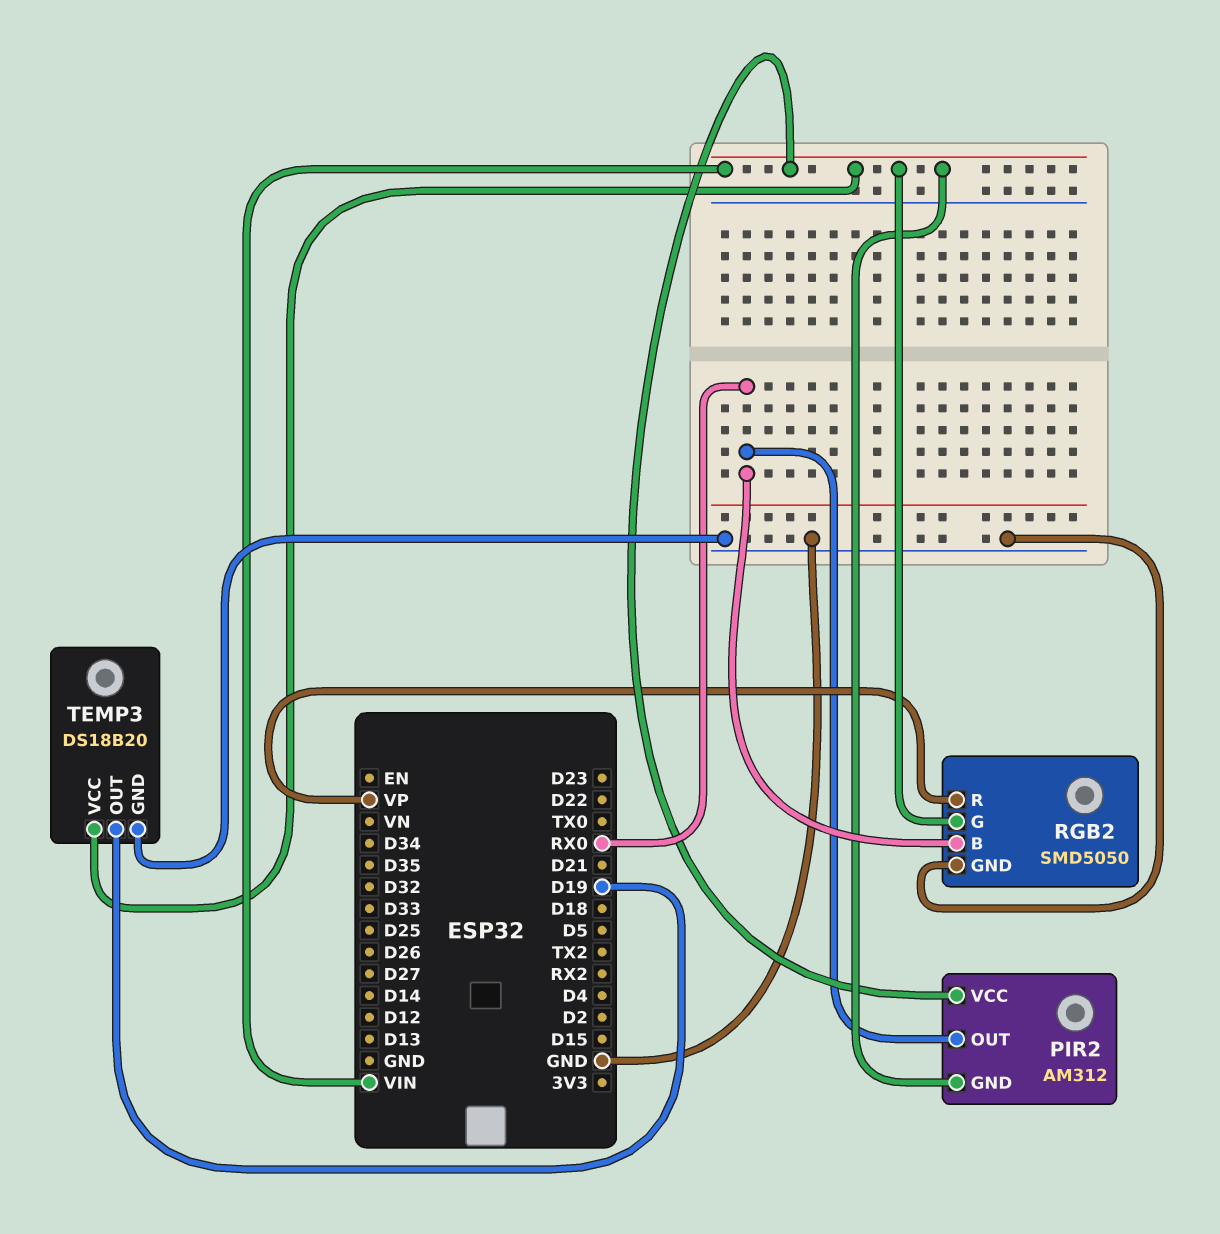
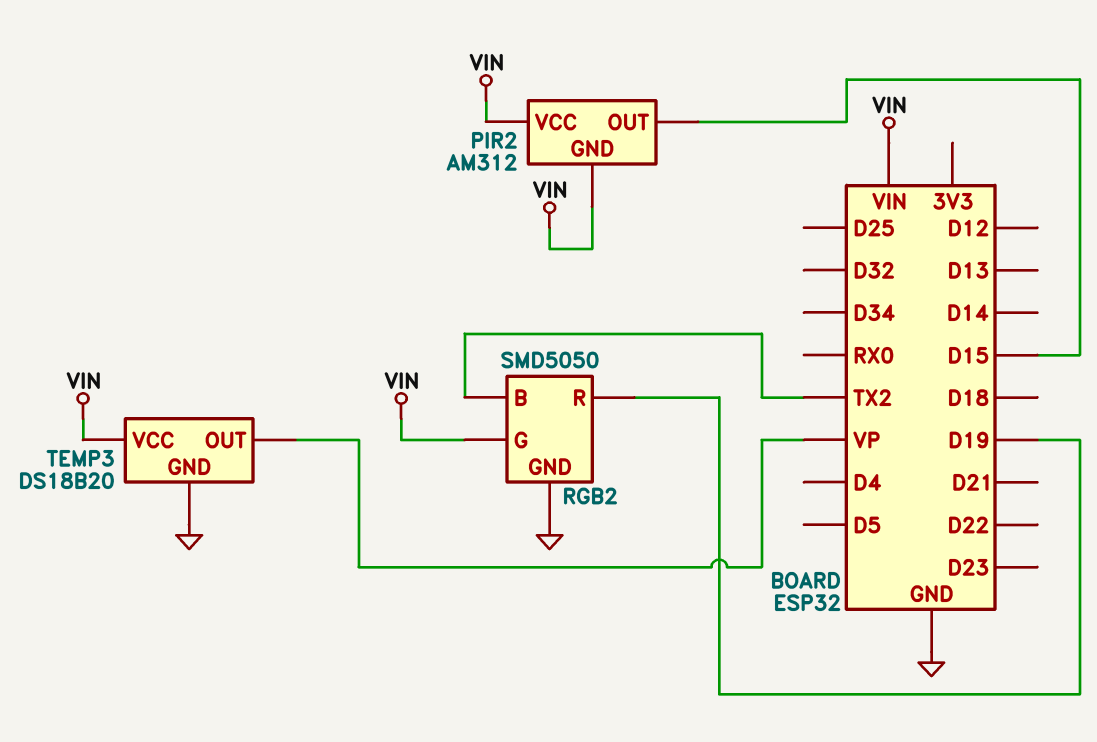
PIR2 pin OUT: RX0 -> D15
RGB2 pin B: RX0 -> TX2
RGB2 pin R: VP -> D19
TEMP3 pin OUT: D19 -> VP

